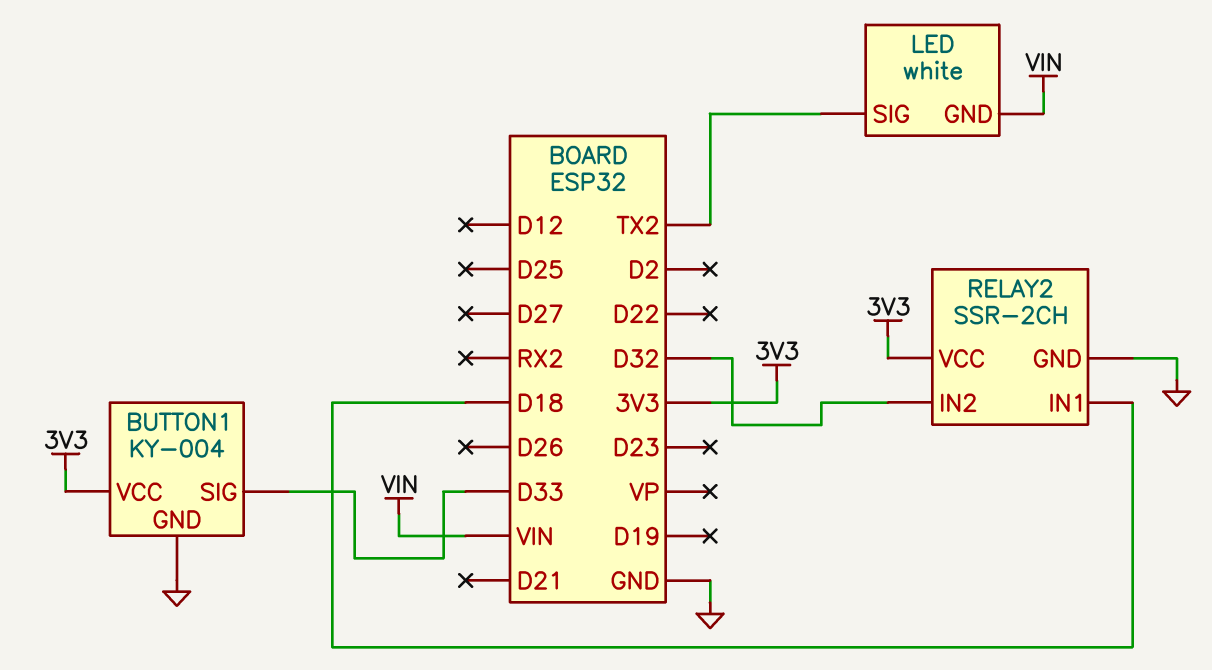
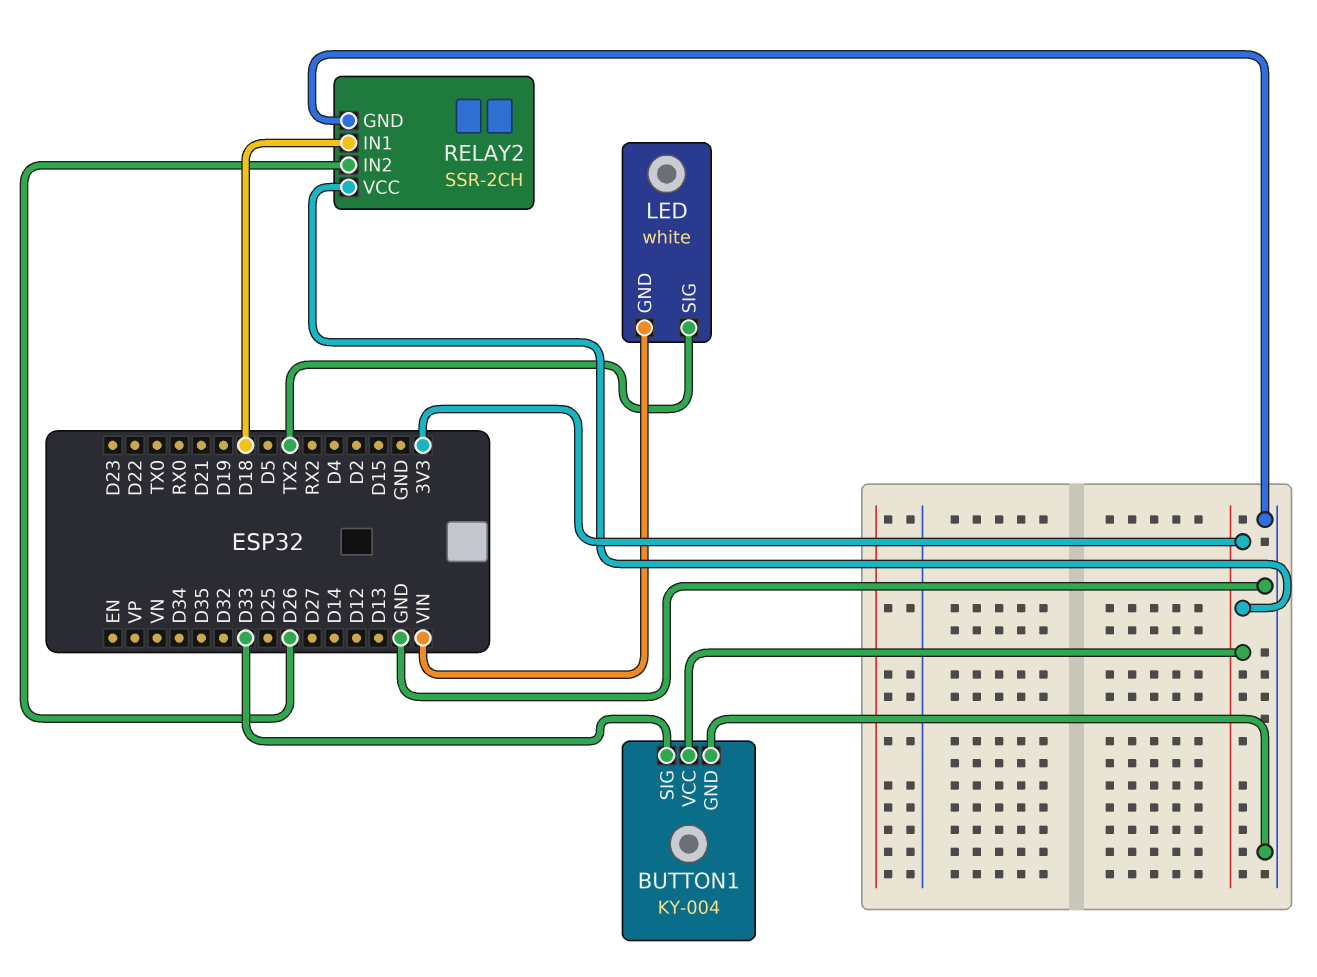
RELAY2 pin IN2: D32 -> D26

